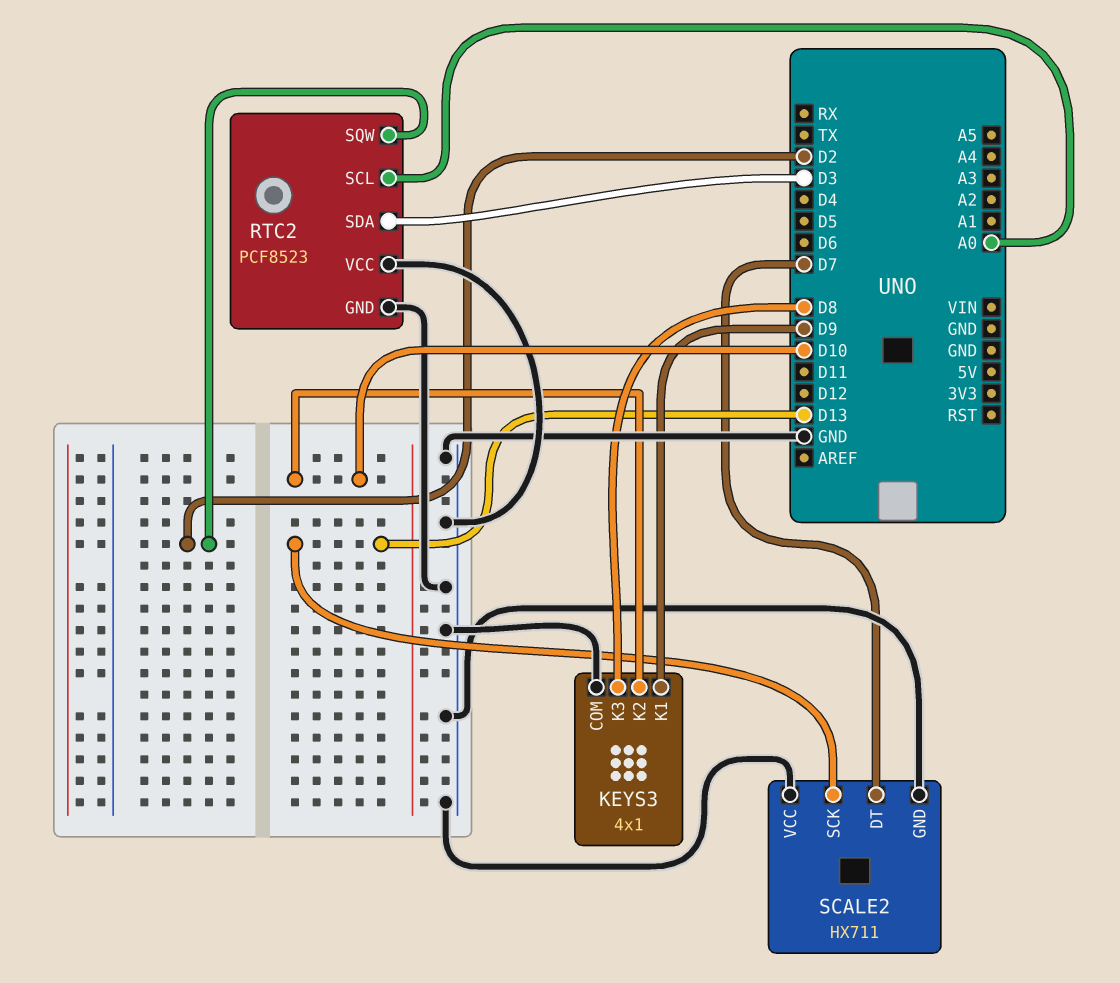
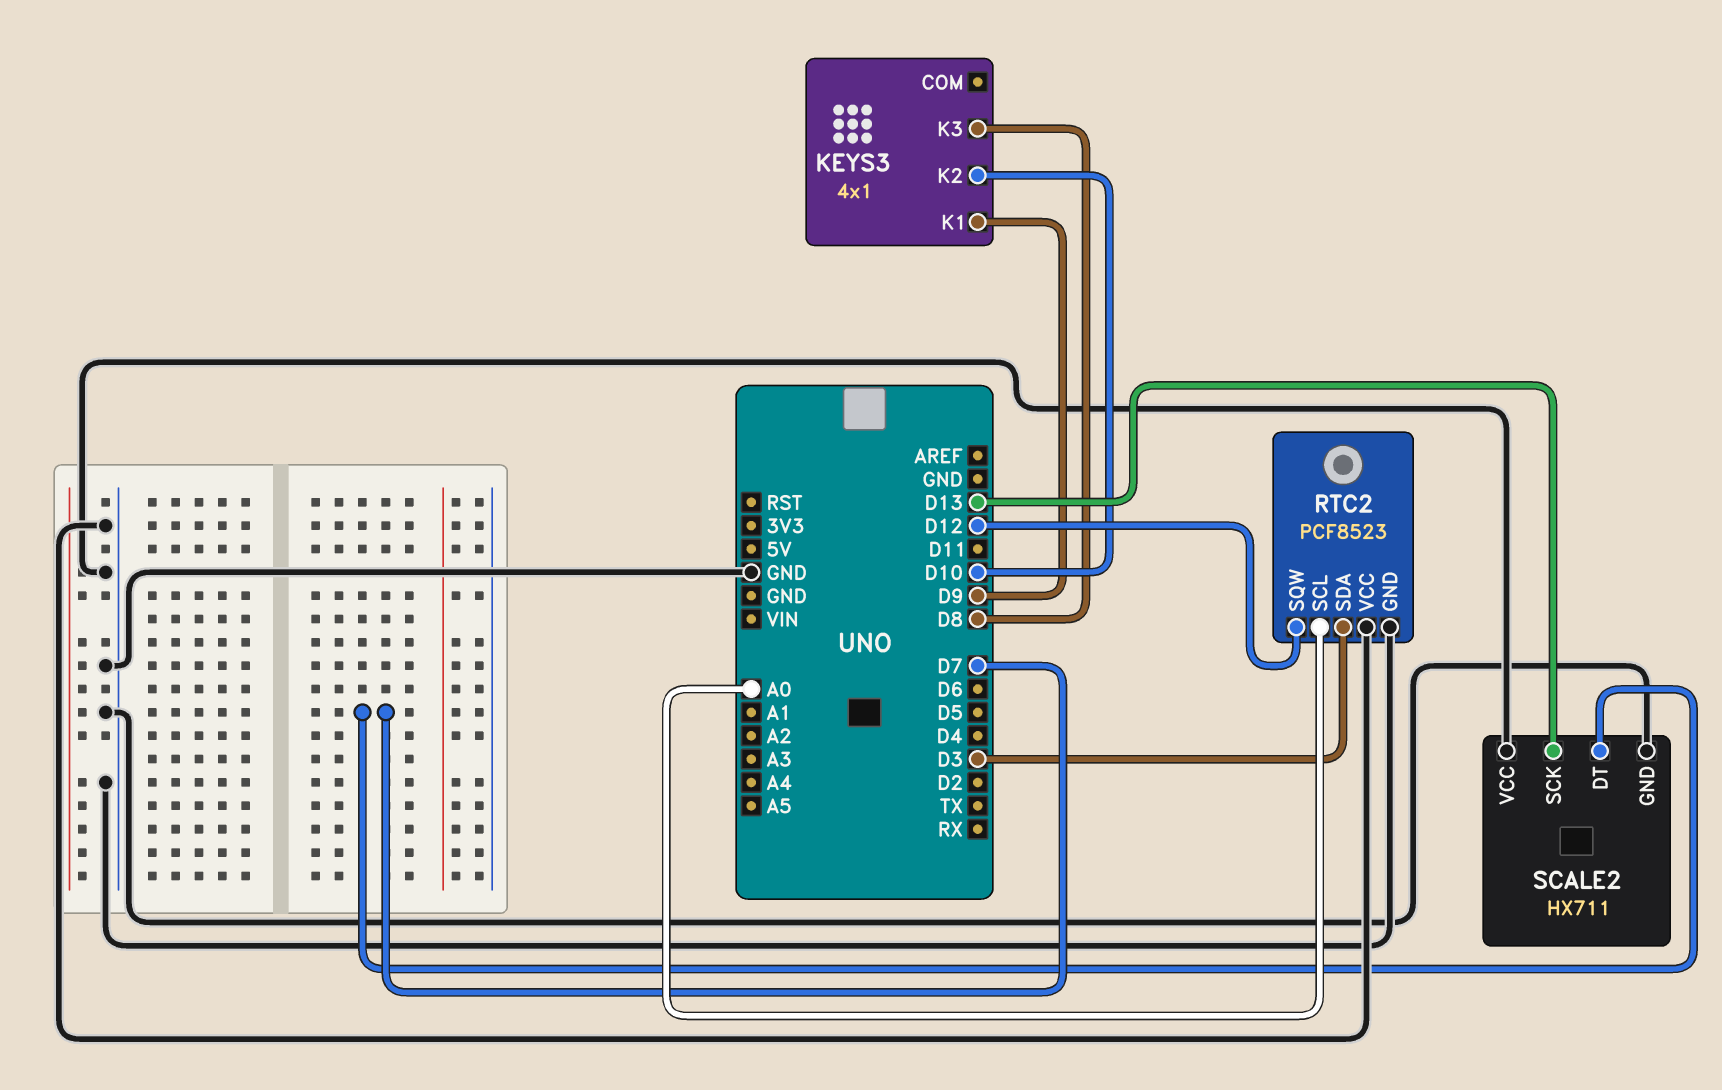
KEYS3 pin COM: GND -> none
RTC2 pin SQW: D2 -> D12

